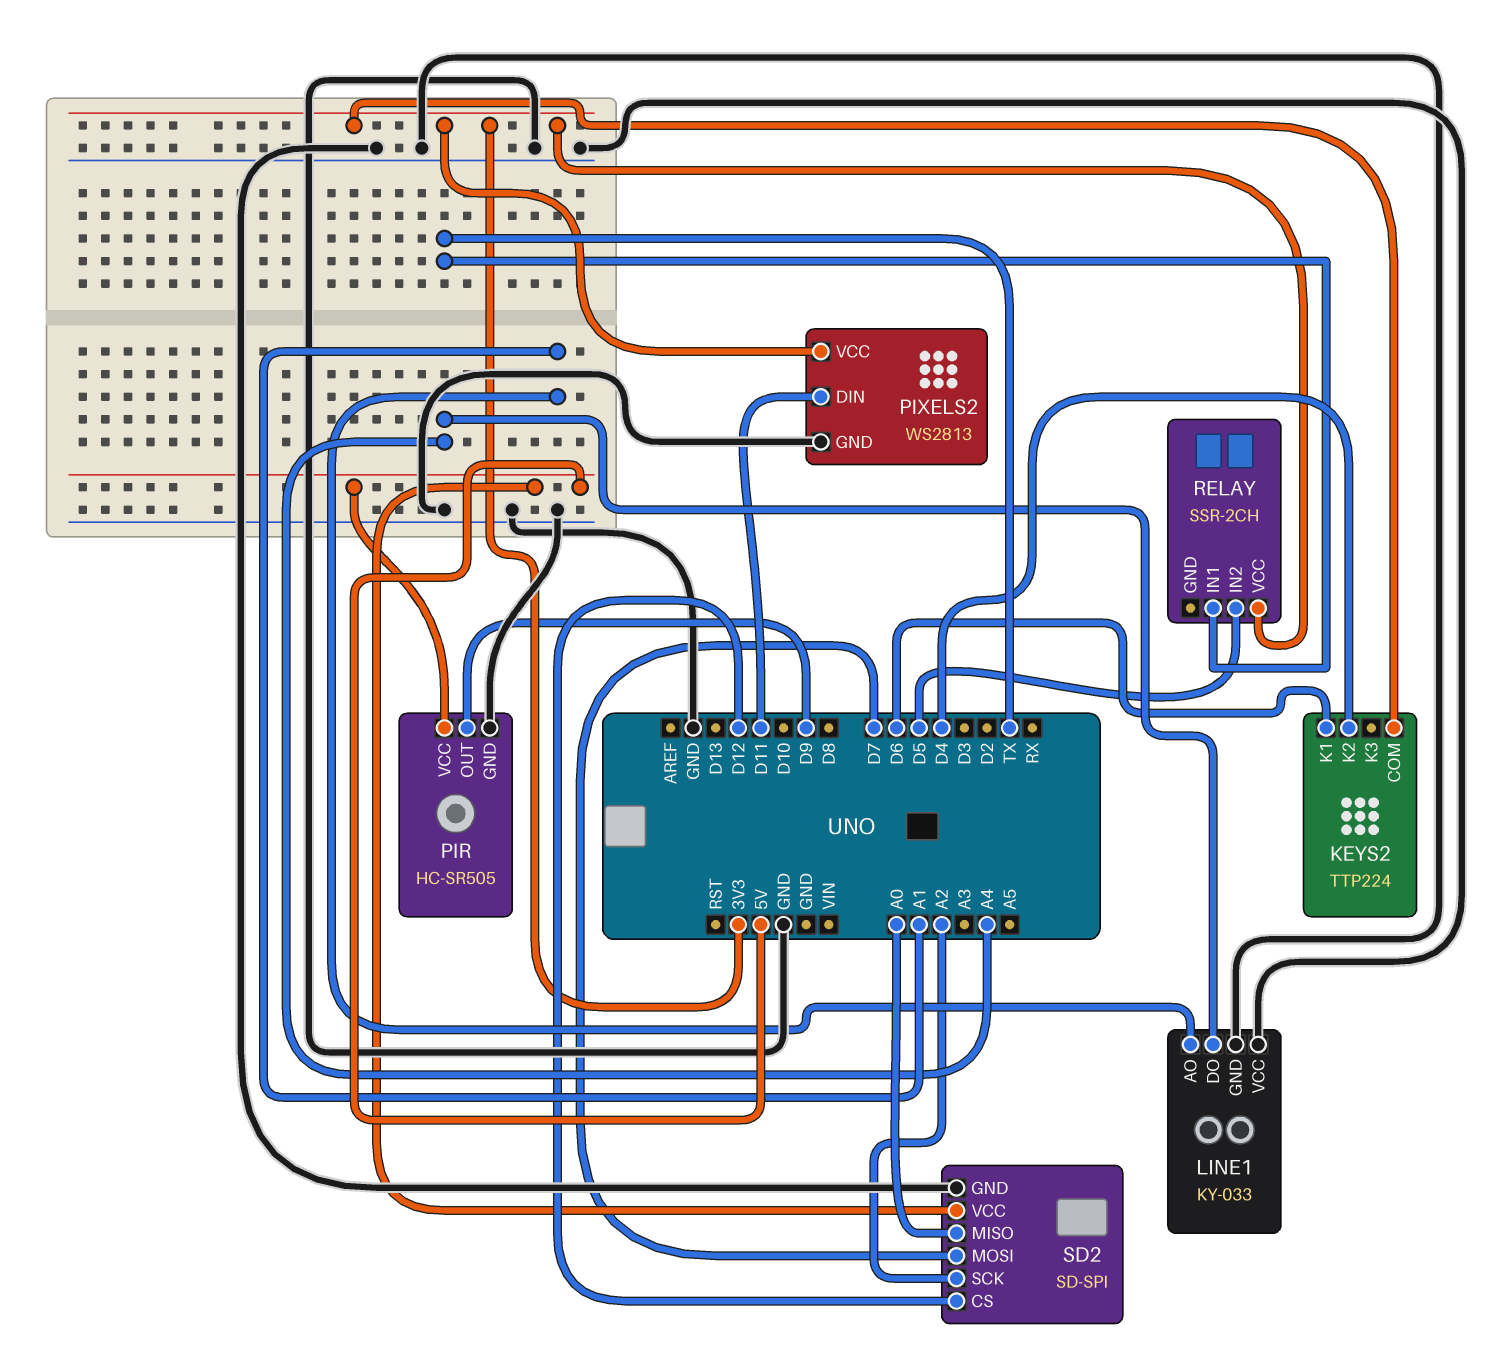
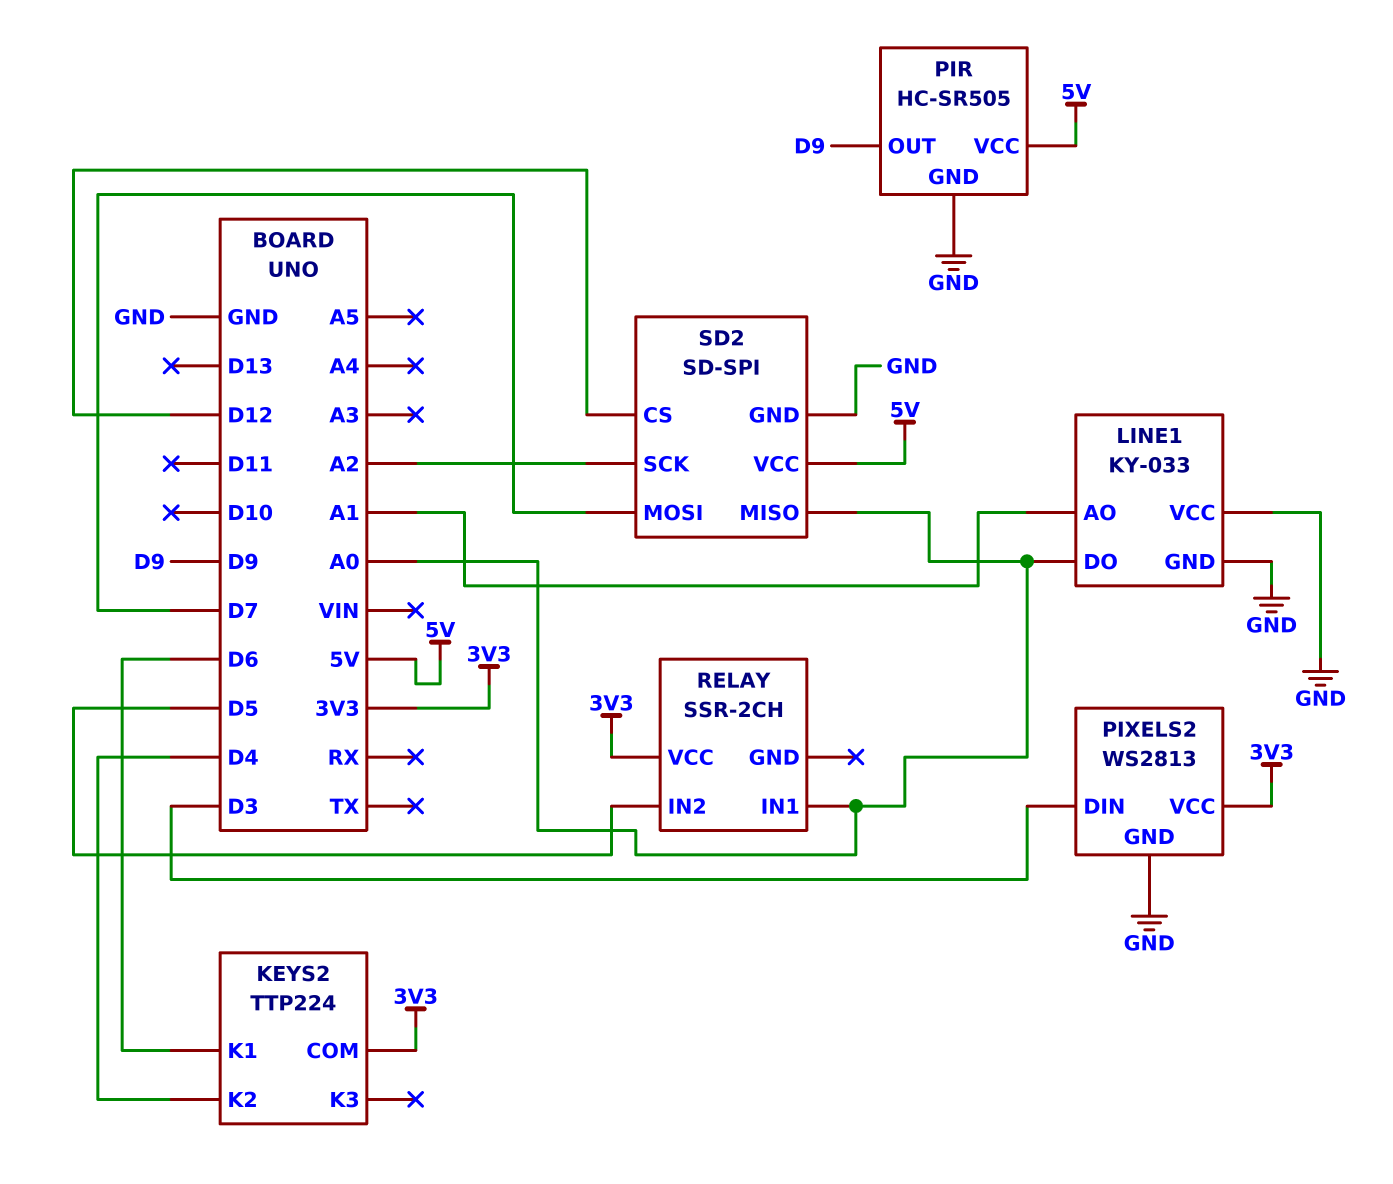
LINE1 pin DO: A4 -> A0
PIXELS2 pin DIN: D11 -> D3
RELAY pin IN1: TX -> A0

